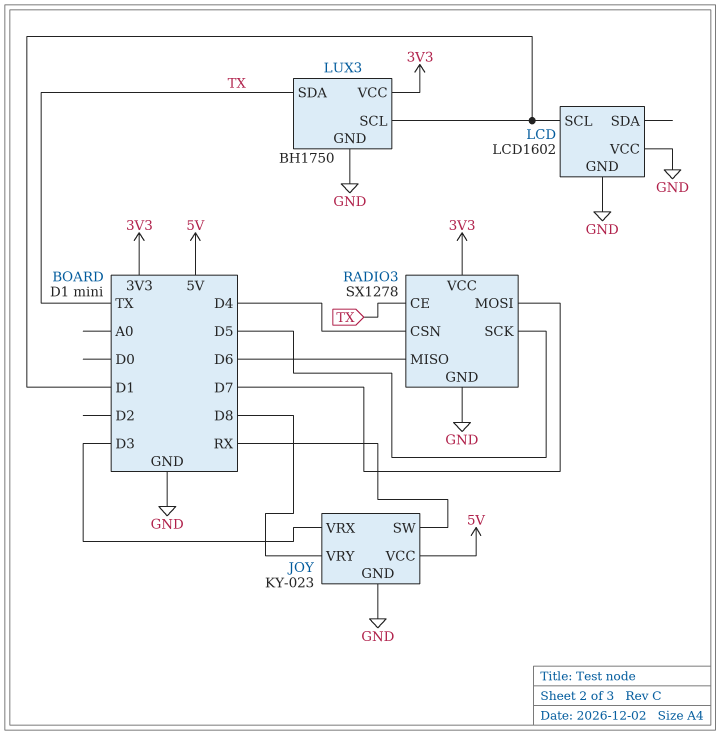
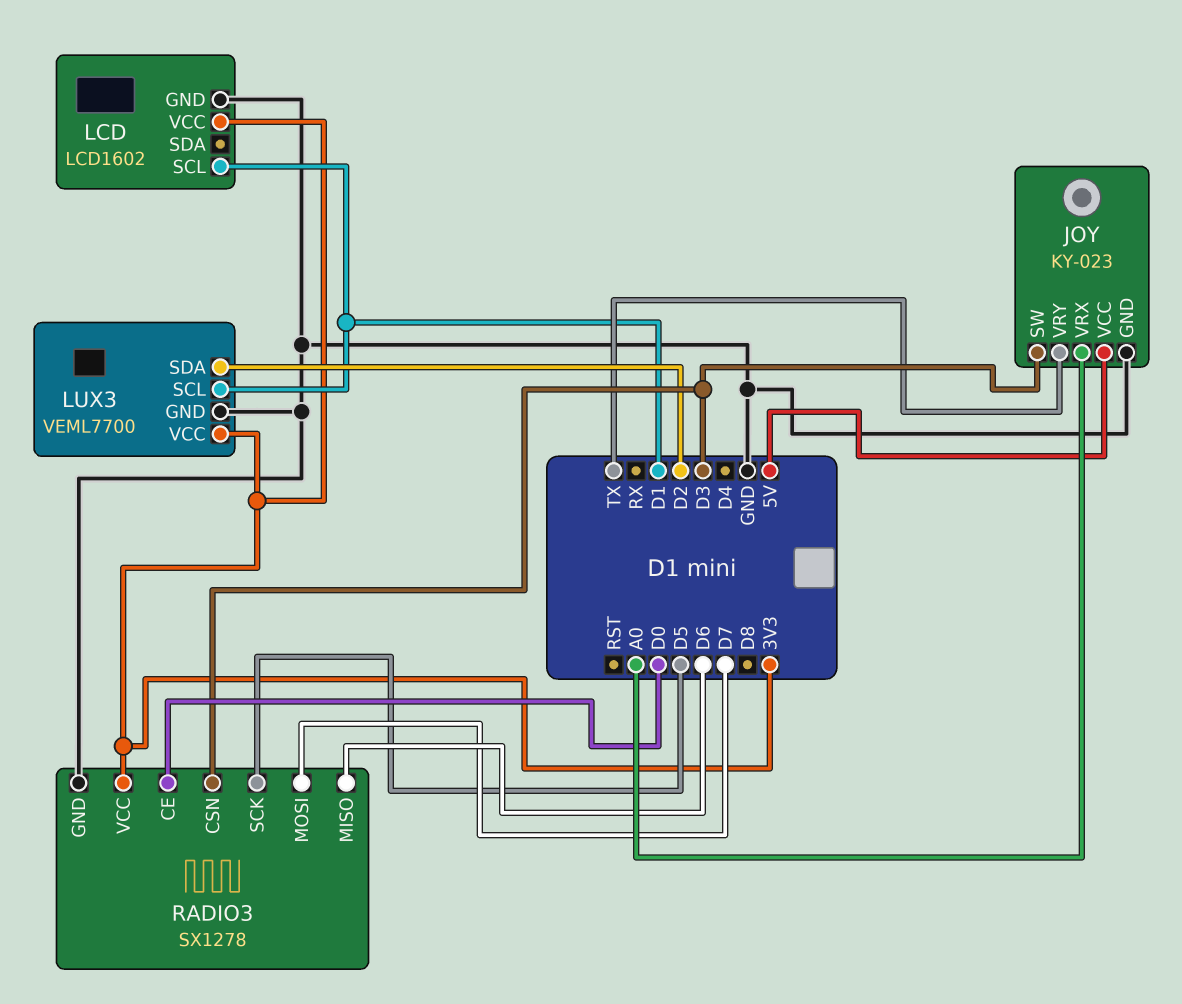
JOY pin SW: RX -> D3
JOY pin VRX: D3 -> A0
JOY pin VRY: D8 -> TX
LCD pin VCC: GND -> 3V3
LUX3: BH1750 -> VEML7700
LUX3 pin SDA: TX -> D2
RADIO3 pin CE: TX -> D0
RADIO3 pin CSN: D4 -> D3

